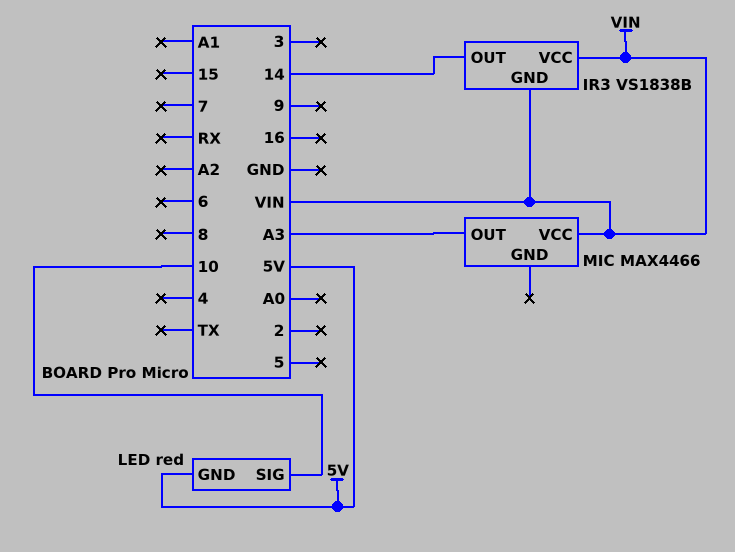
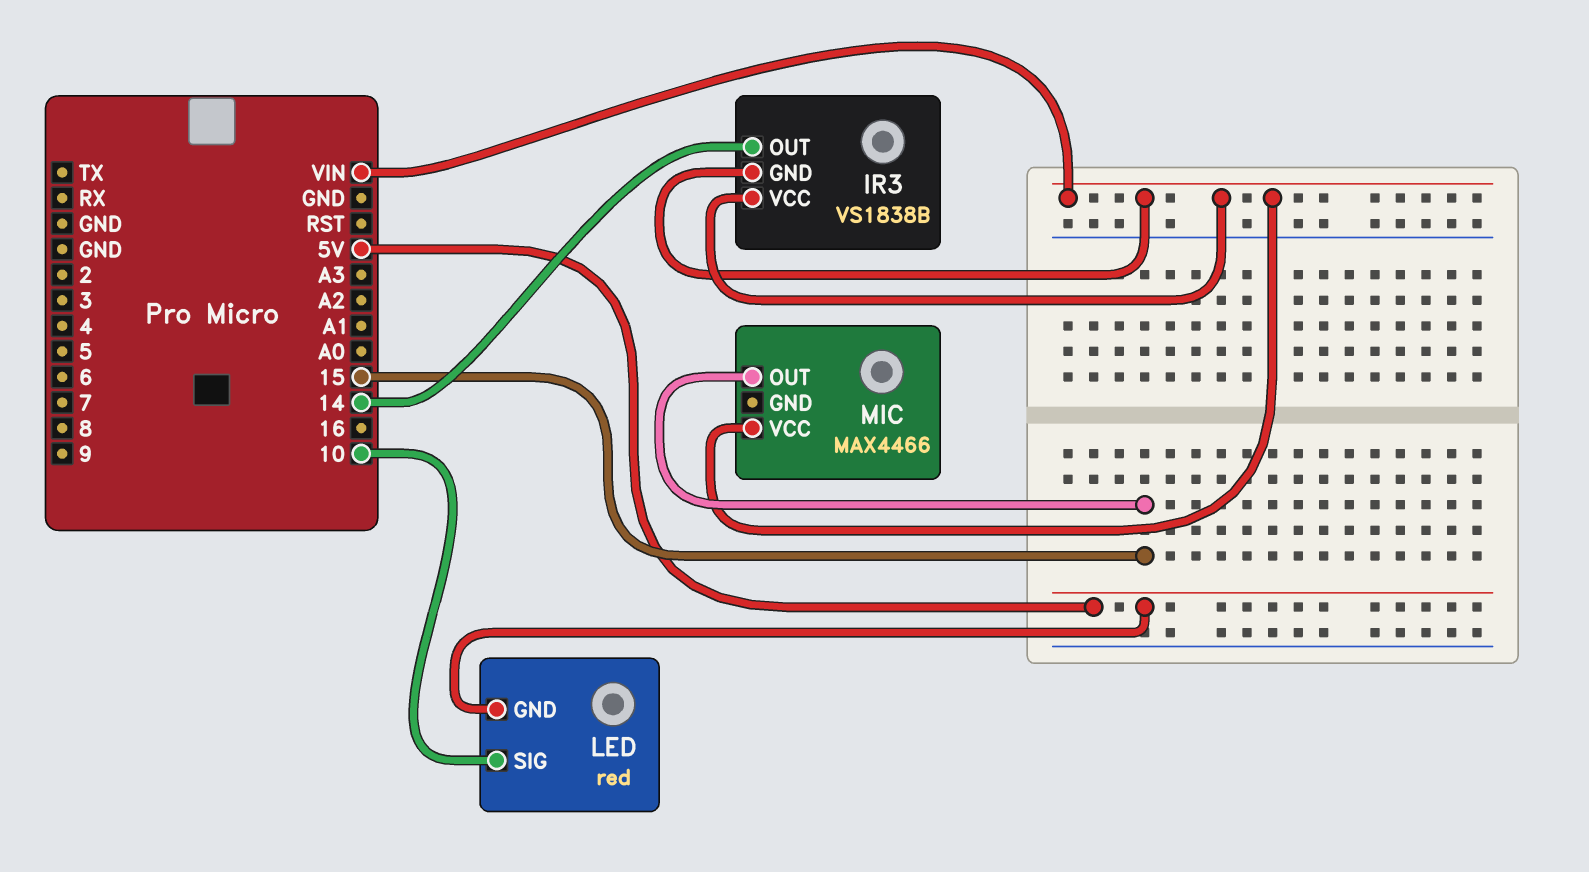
MIC pin OUT: A3 -> 15

